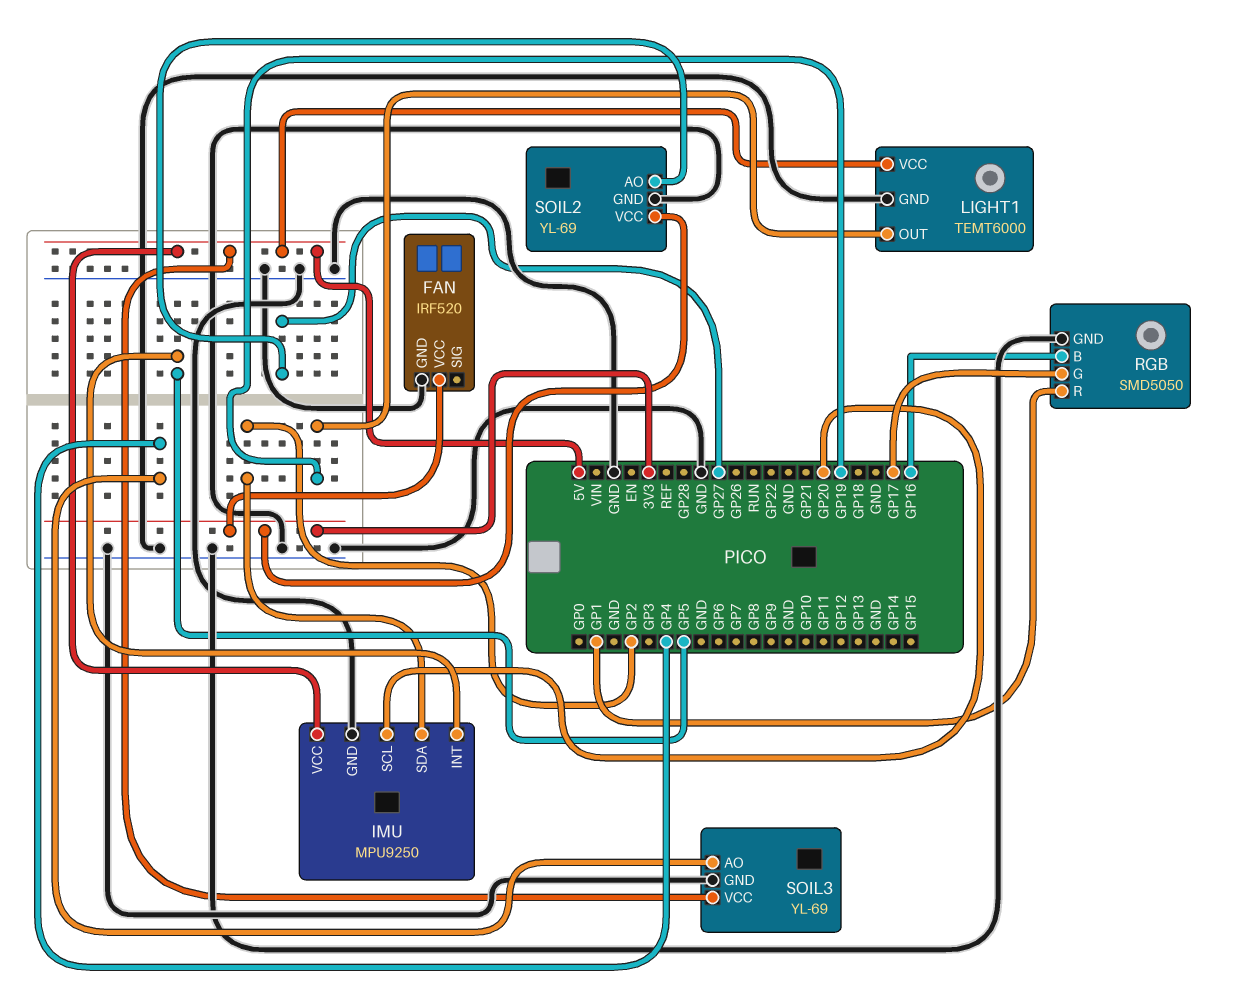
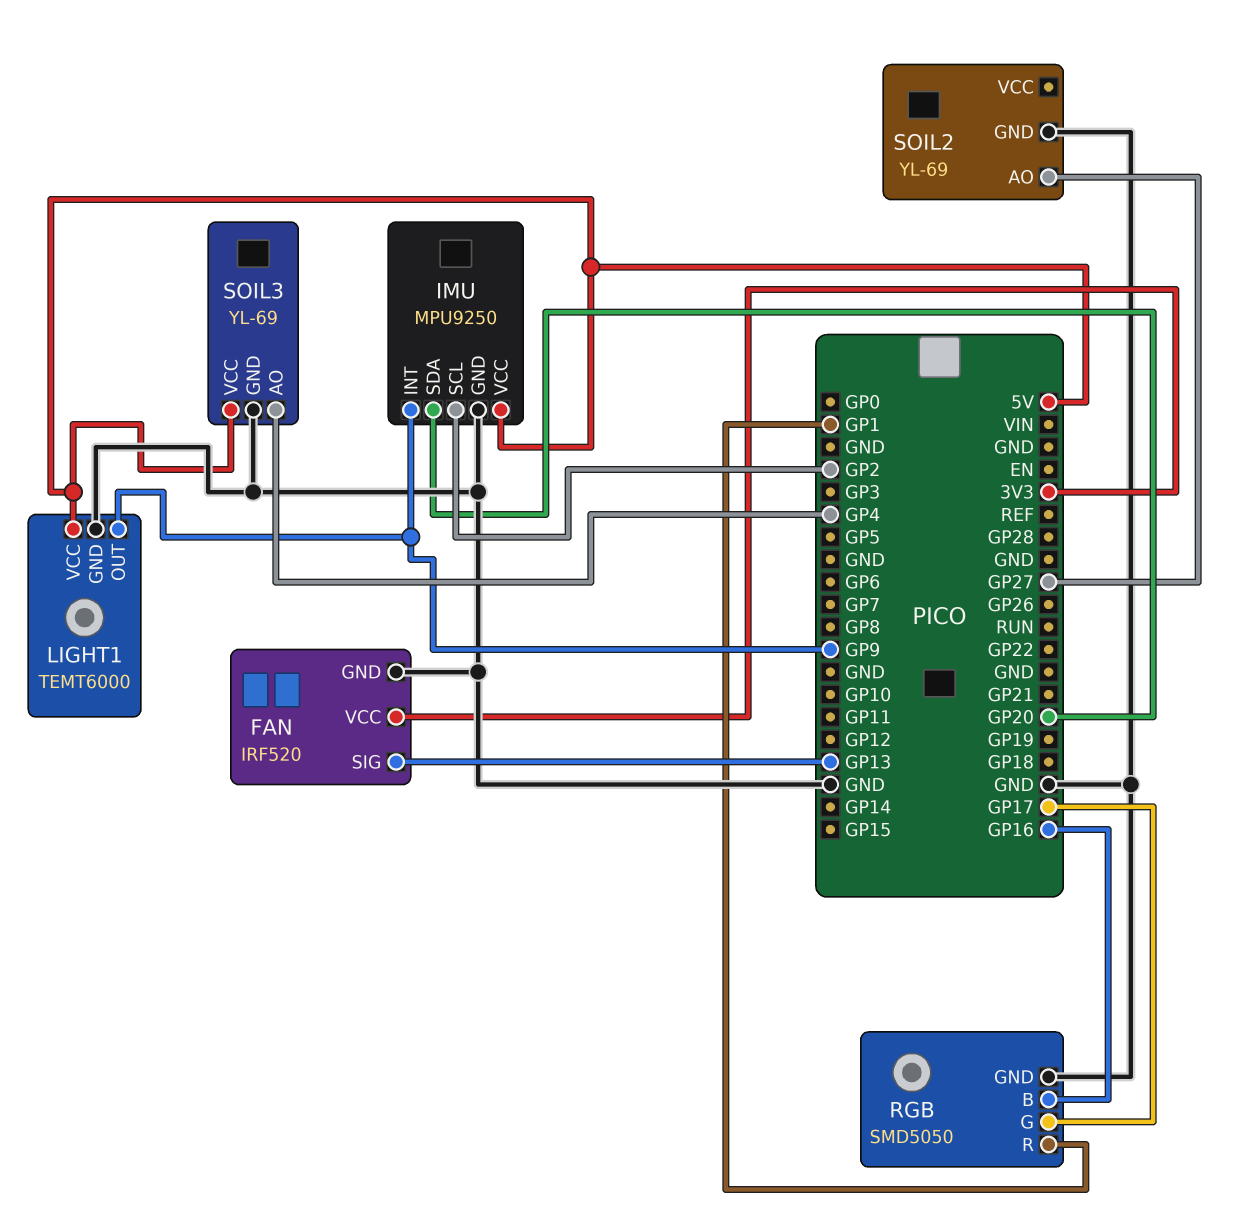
FAN pin SIG: none -> GP13
IMU pin INT: GP5 -> GP9
IMU pin SCL: GP20 -> GP2
IMU pin SDA: GP2 -> GP20
LIGHT1 pin OUT: GP19 -> GP9
SOIL2 pin VCC: 3V3 -> none

